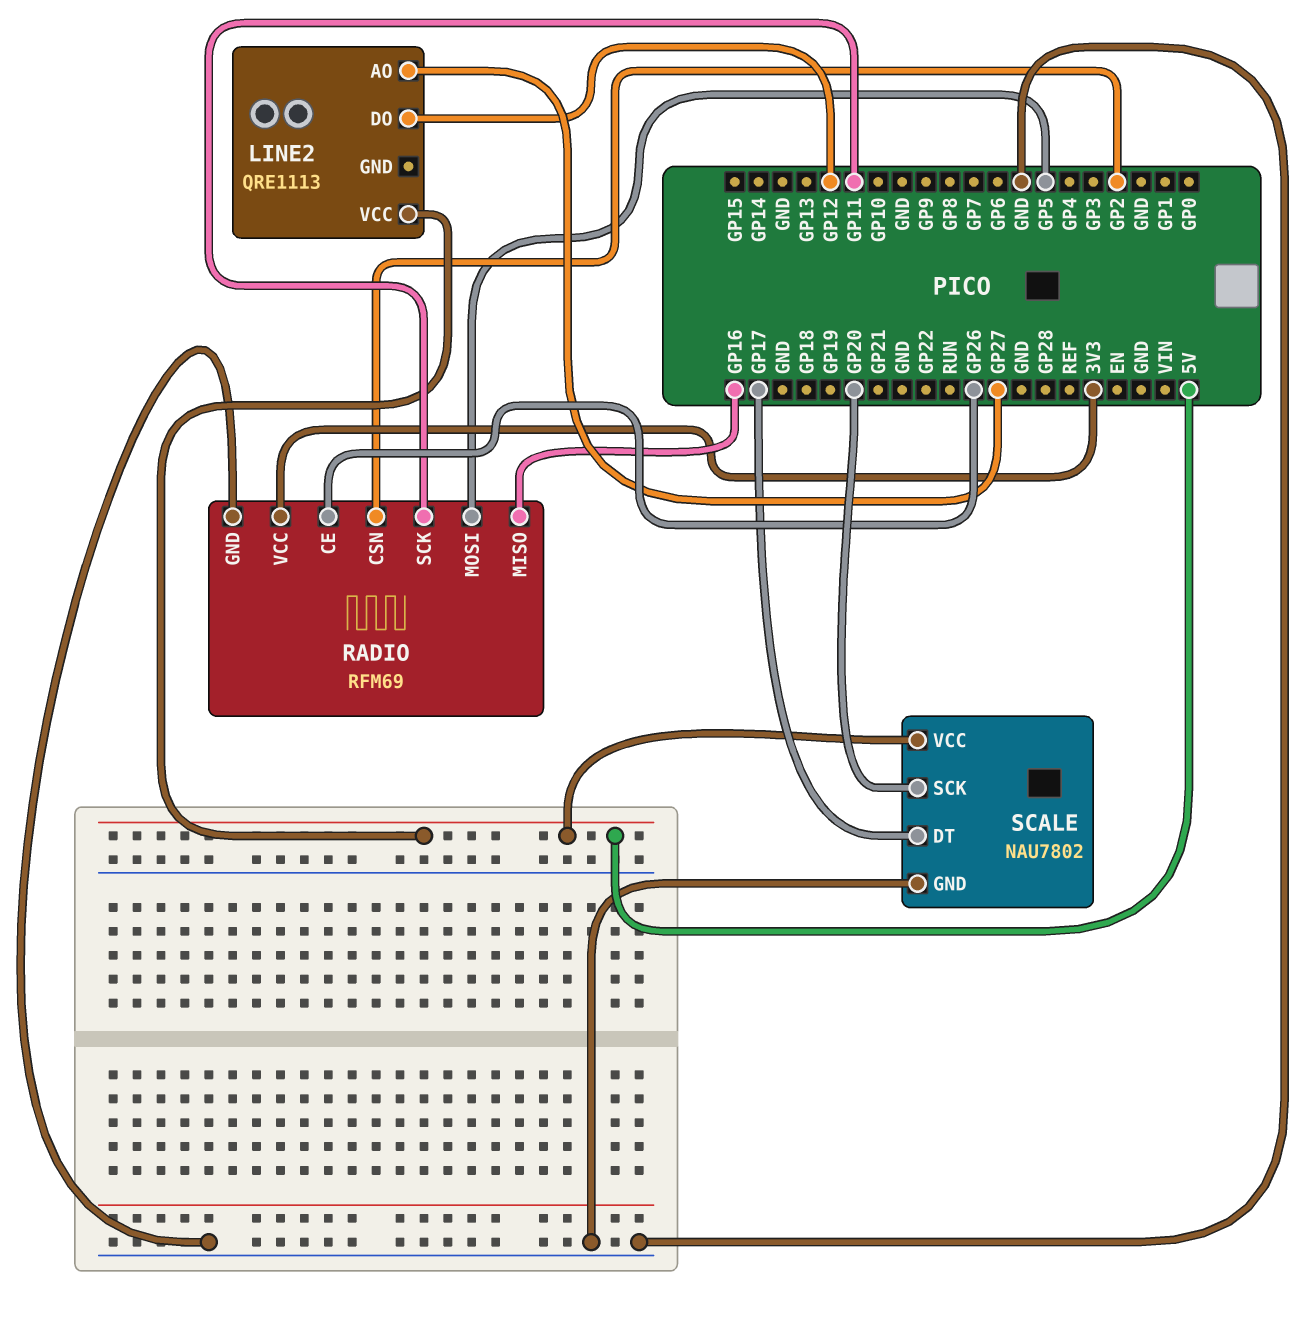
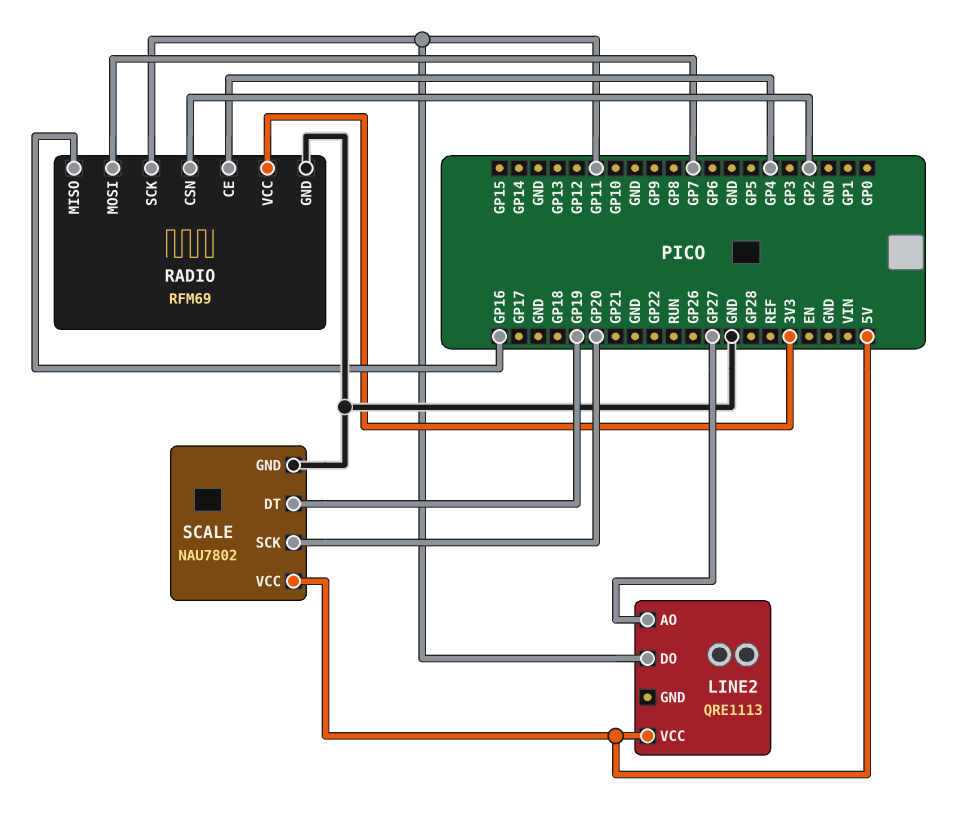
LINE2 pin DO: GP12 -> GP11
RADIO pin CE: GP26 -> GP4
RADIO pin MOSI: GP5 -> GP7
SCALE pin DT: GP17 -> GP19

